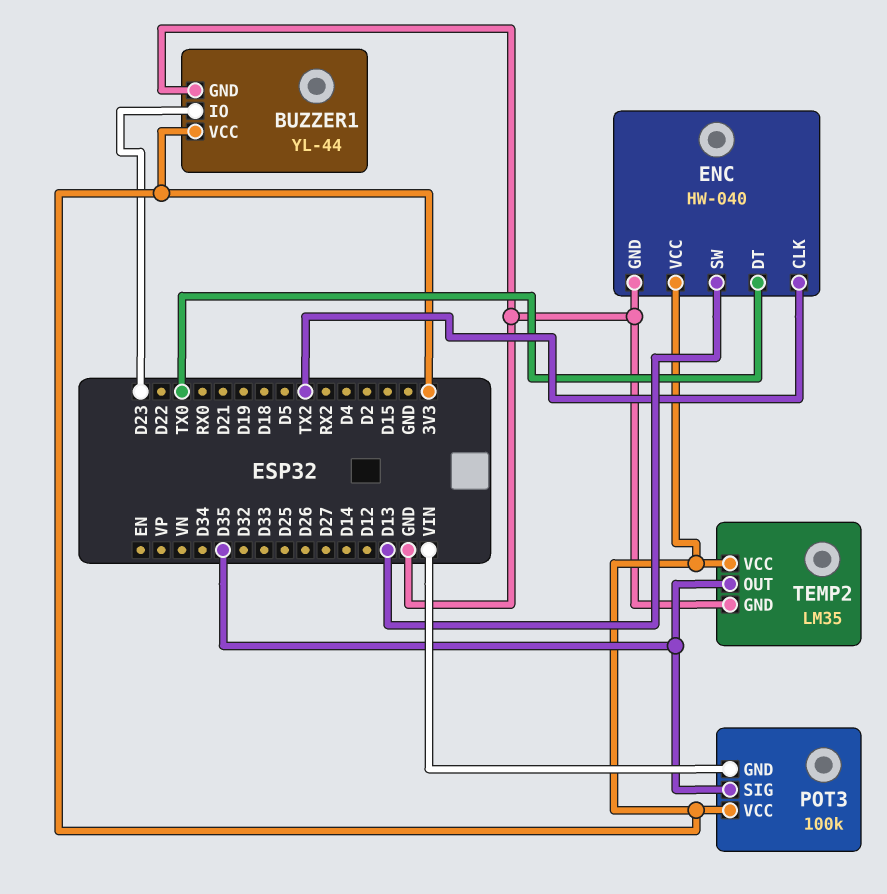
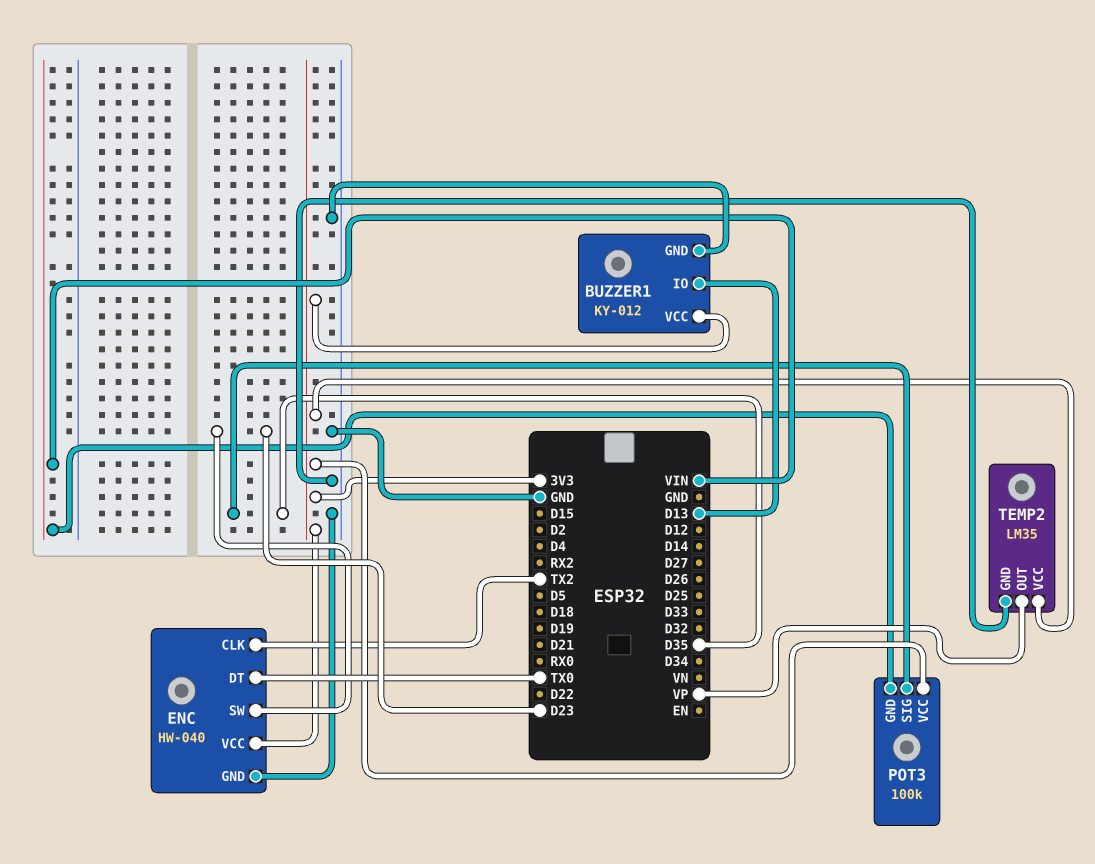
BUZZER1: YL-44 -> KY-012
BUZZER1 pin IO: D23 -> D13
ENC pin SW: D13 -> D23
TEMP2 pin OUT: D35 -> VP

